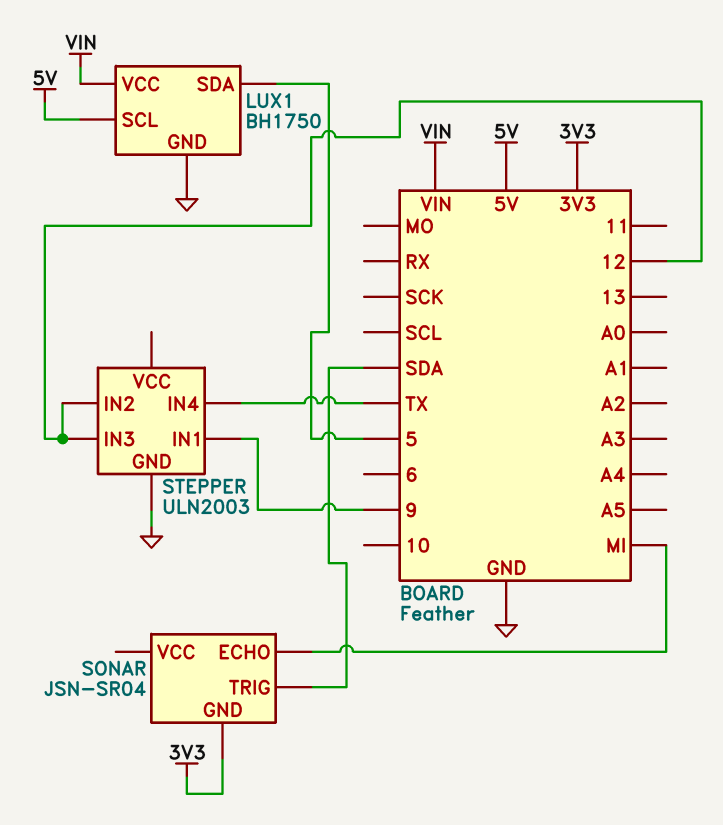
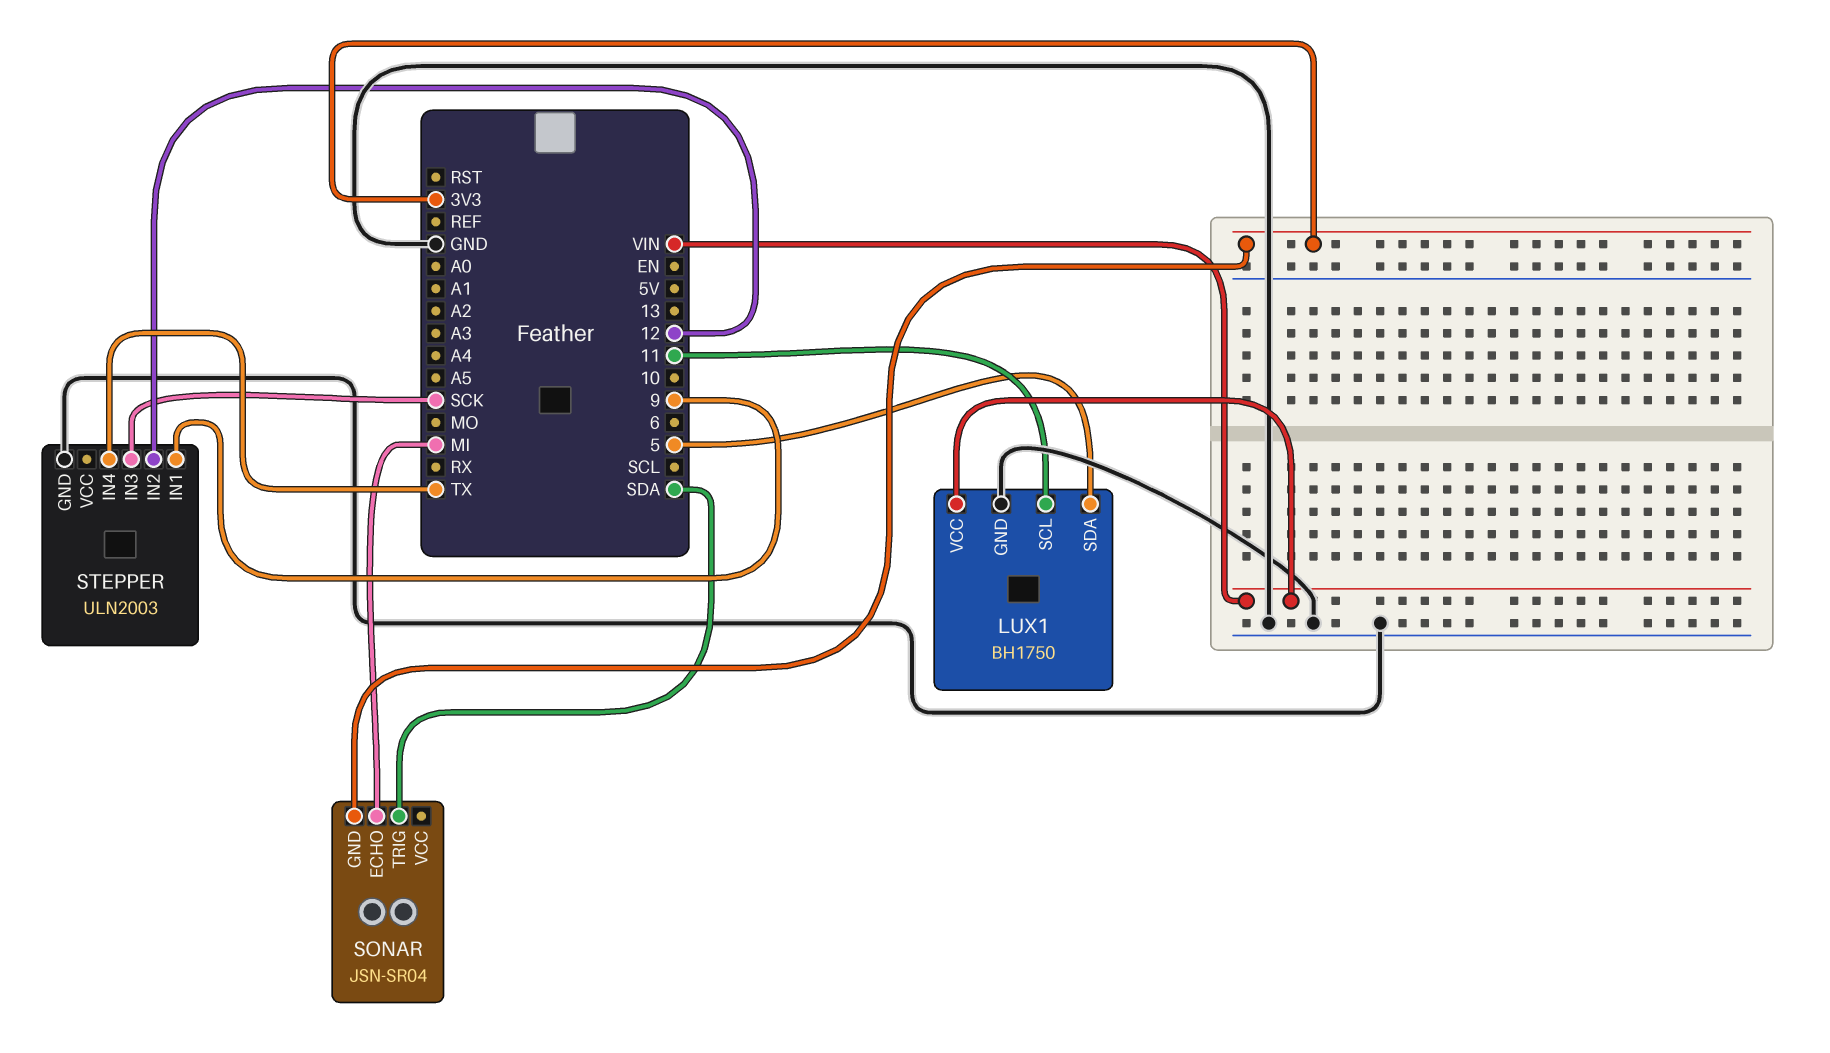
LUX1 pin SCL: 5V -> 11
STEPPER pin IN3: 12 -> SCK

